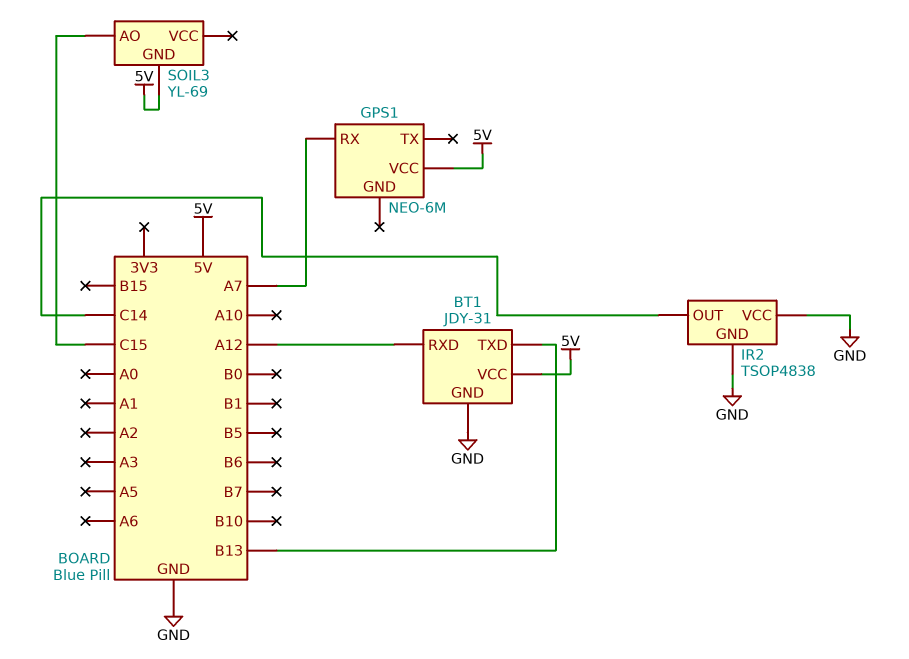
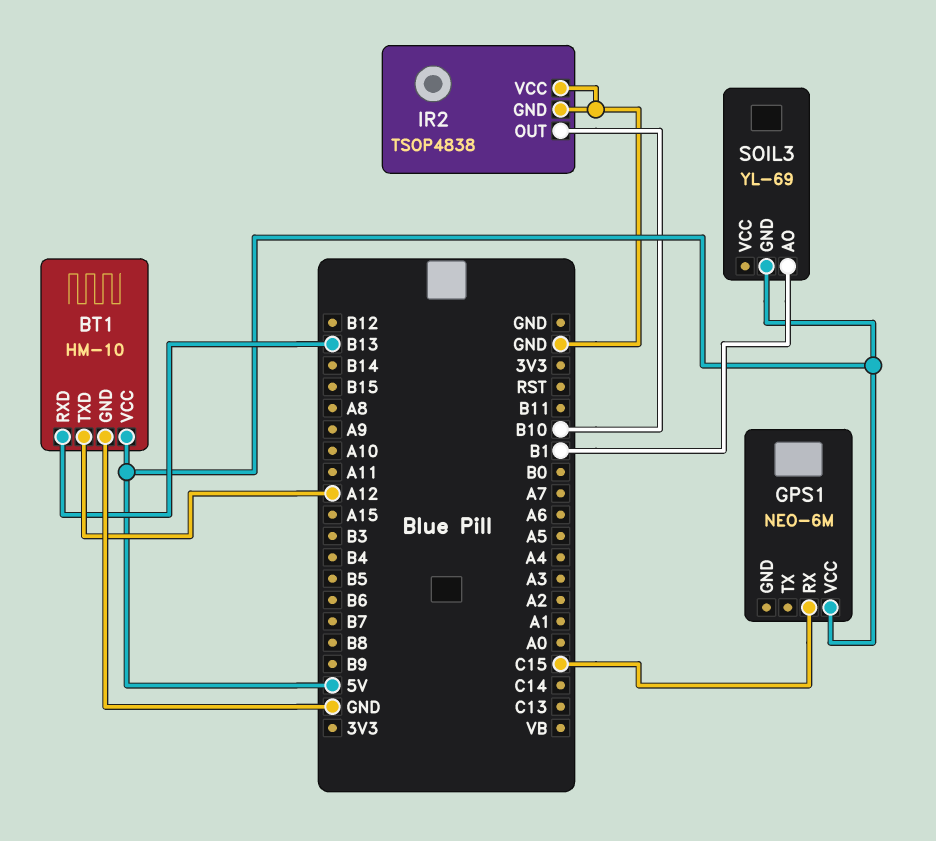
BT1: JDY-31 -> HM-10
BT1 pin RXD: A12 -> B13
BT1 pin TXD: B13 -> A12
GPS1 pin RX: A7 -> C15
IR2 pin OUT: C14 -> B10
SOIL3 pin AO: C15 -> B1

